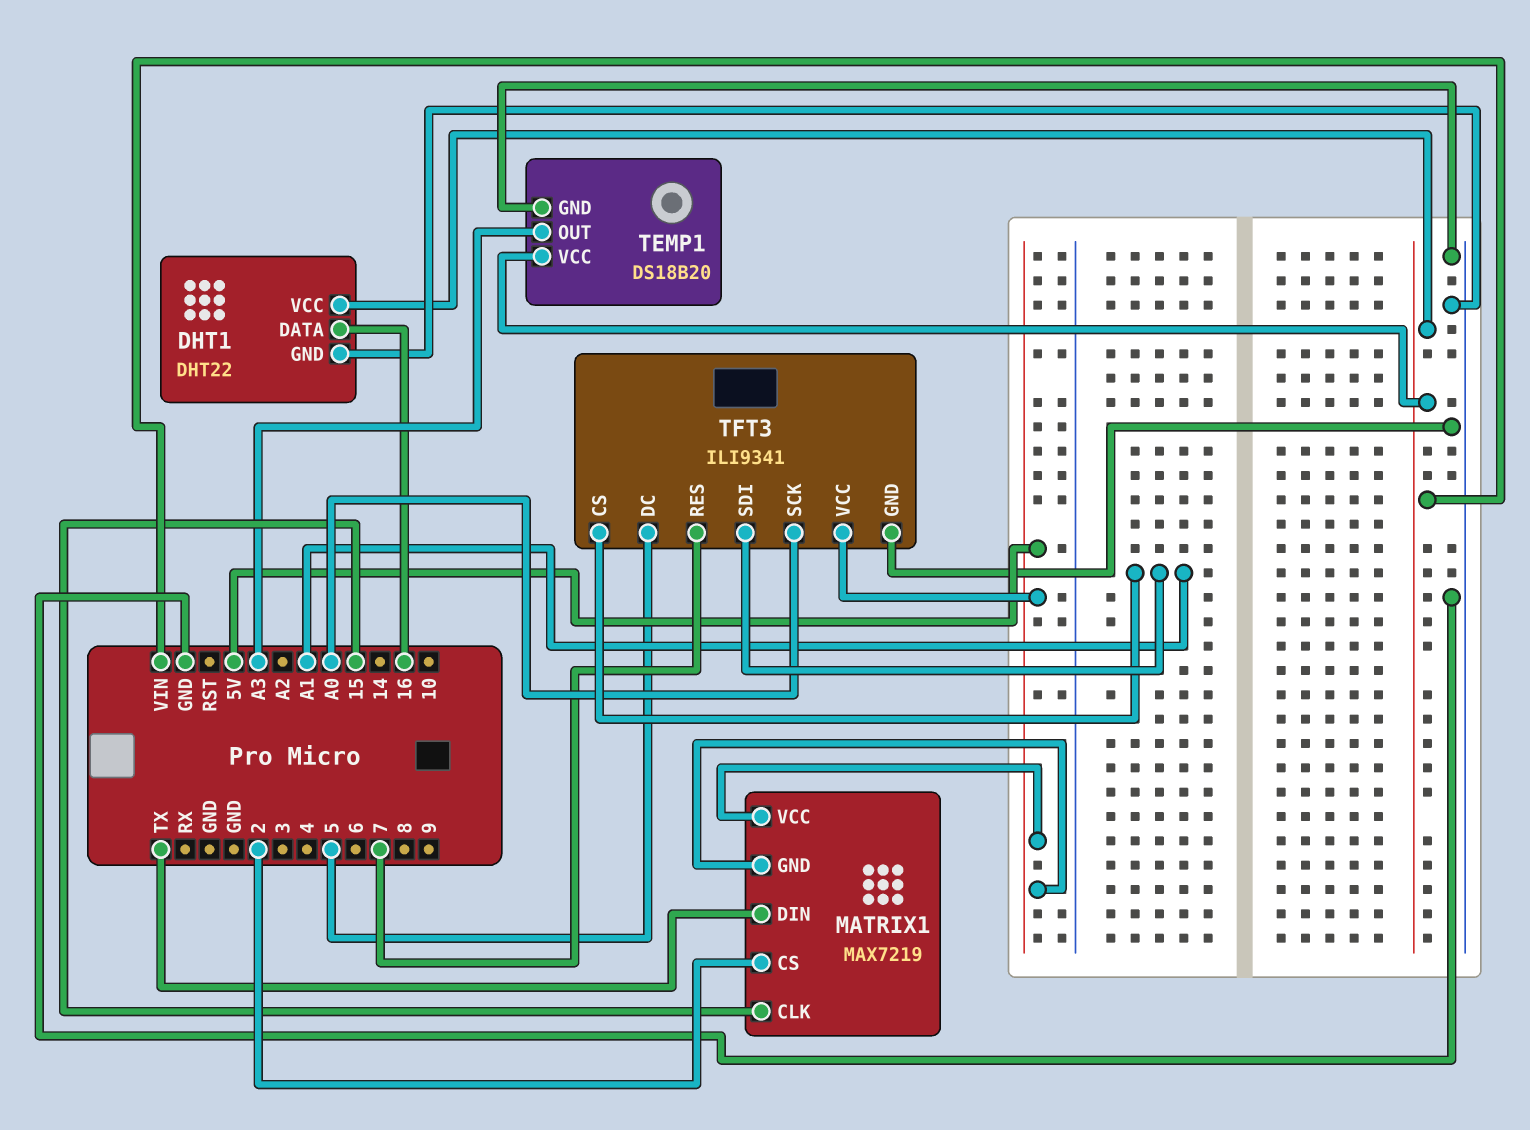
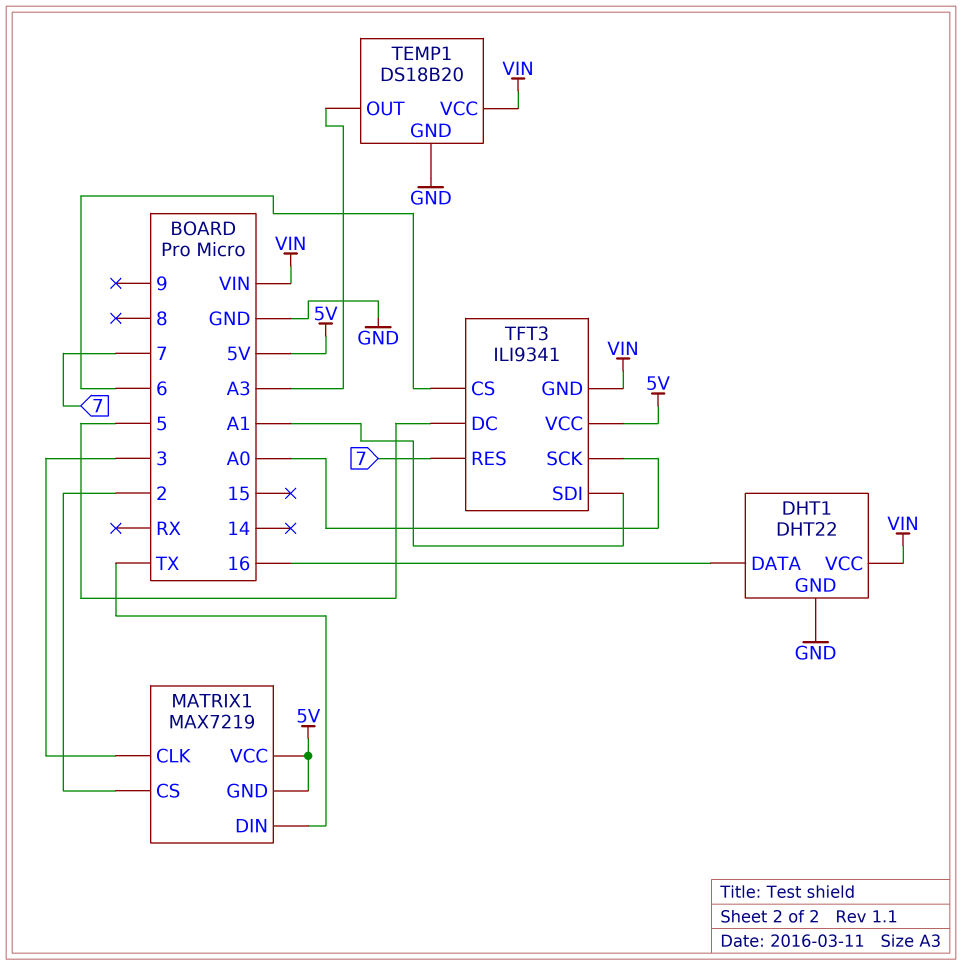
MATRIX1 pin CLK: 15 -> 3
TFT3 pin CS: A1 -> 6
TFT3 pin GND: GND -> VIN

